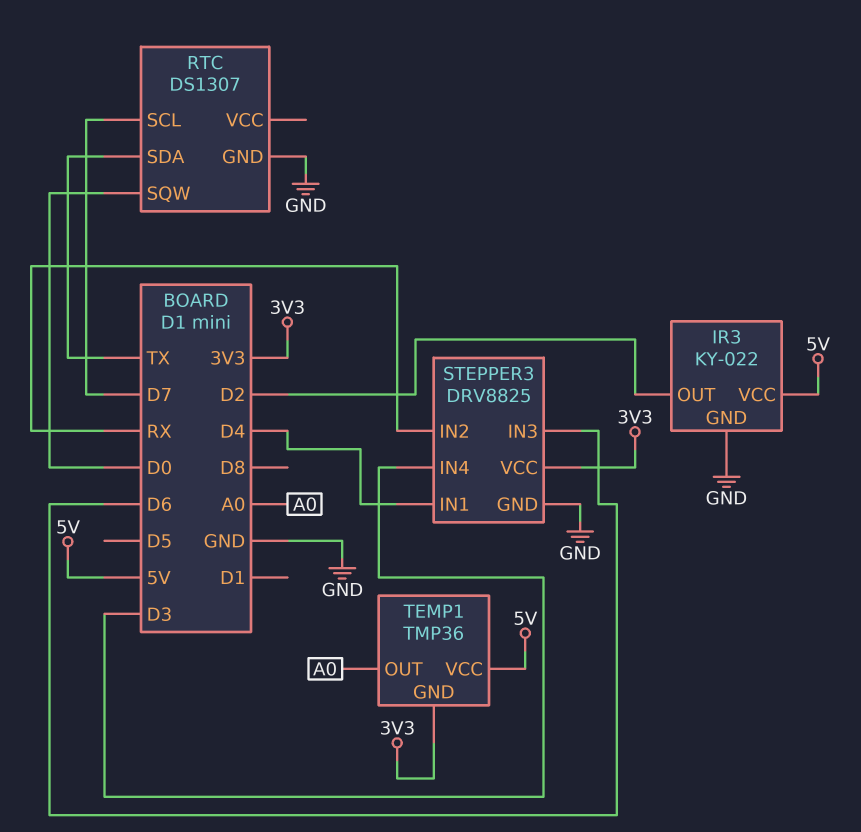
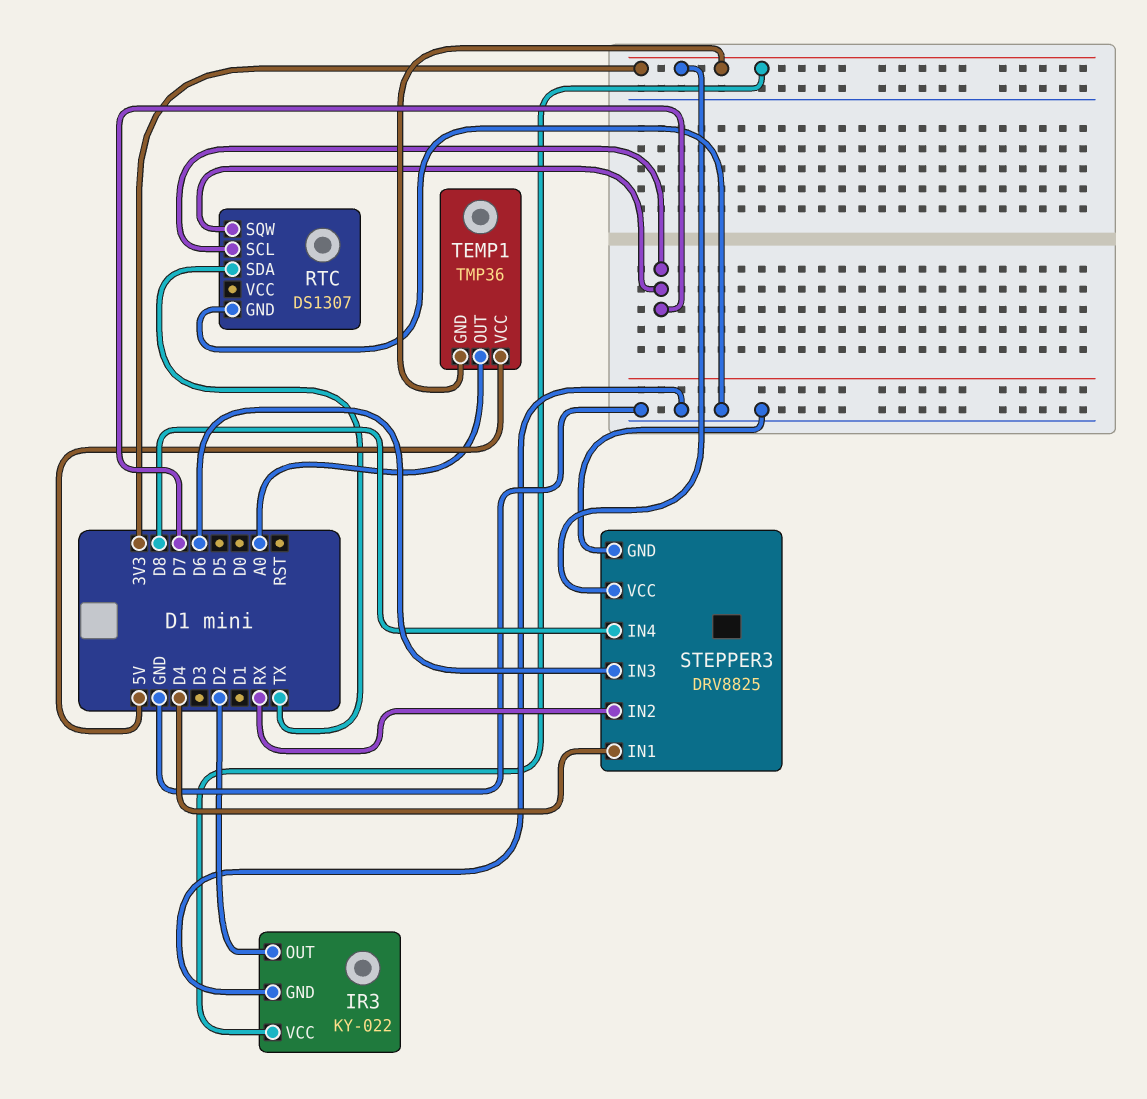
IR3 pin VCC: 5V -> 3V3
RTC pin SQW: D0 -> D7
STEPPER3 pin IN4: D3 -> D8

